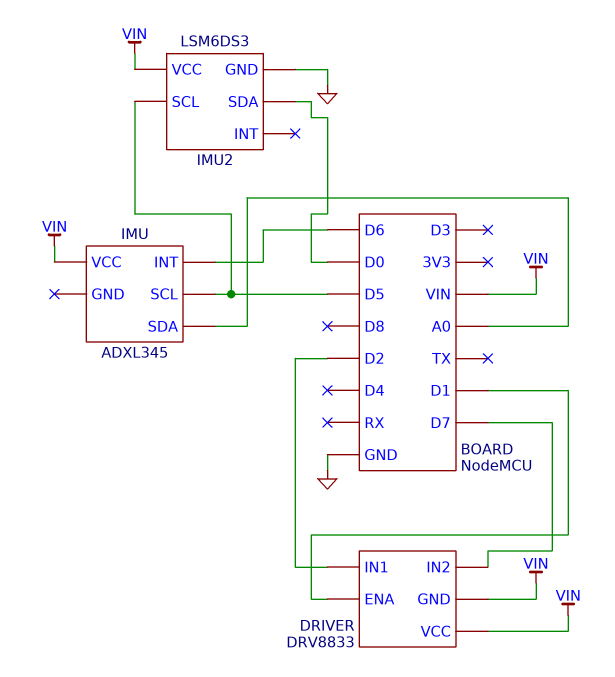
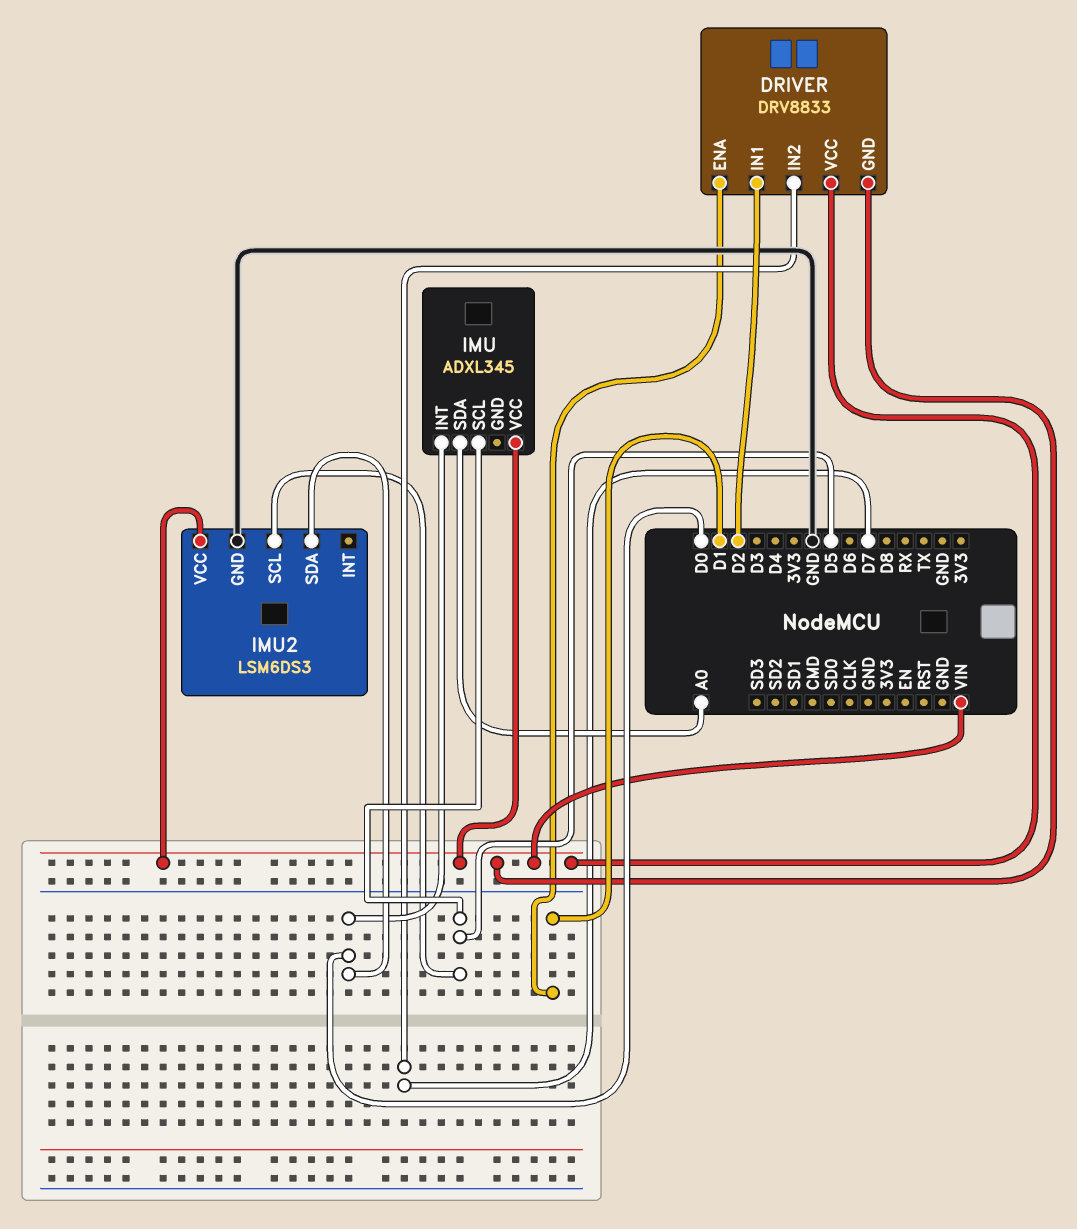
IMU pin INT: D6 -> D0

